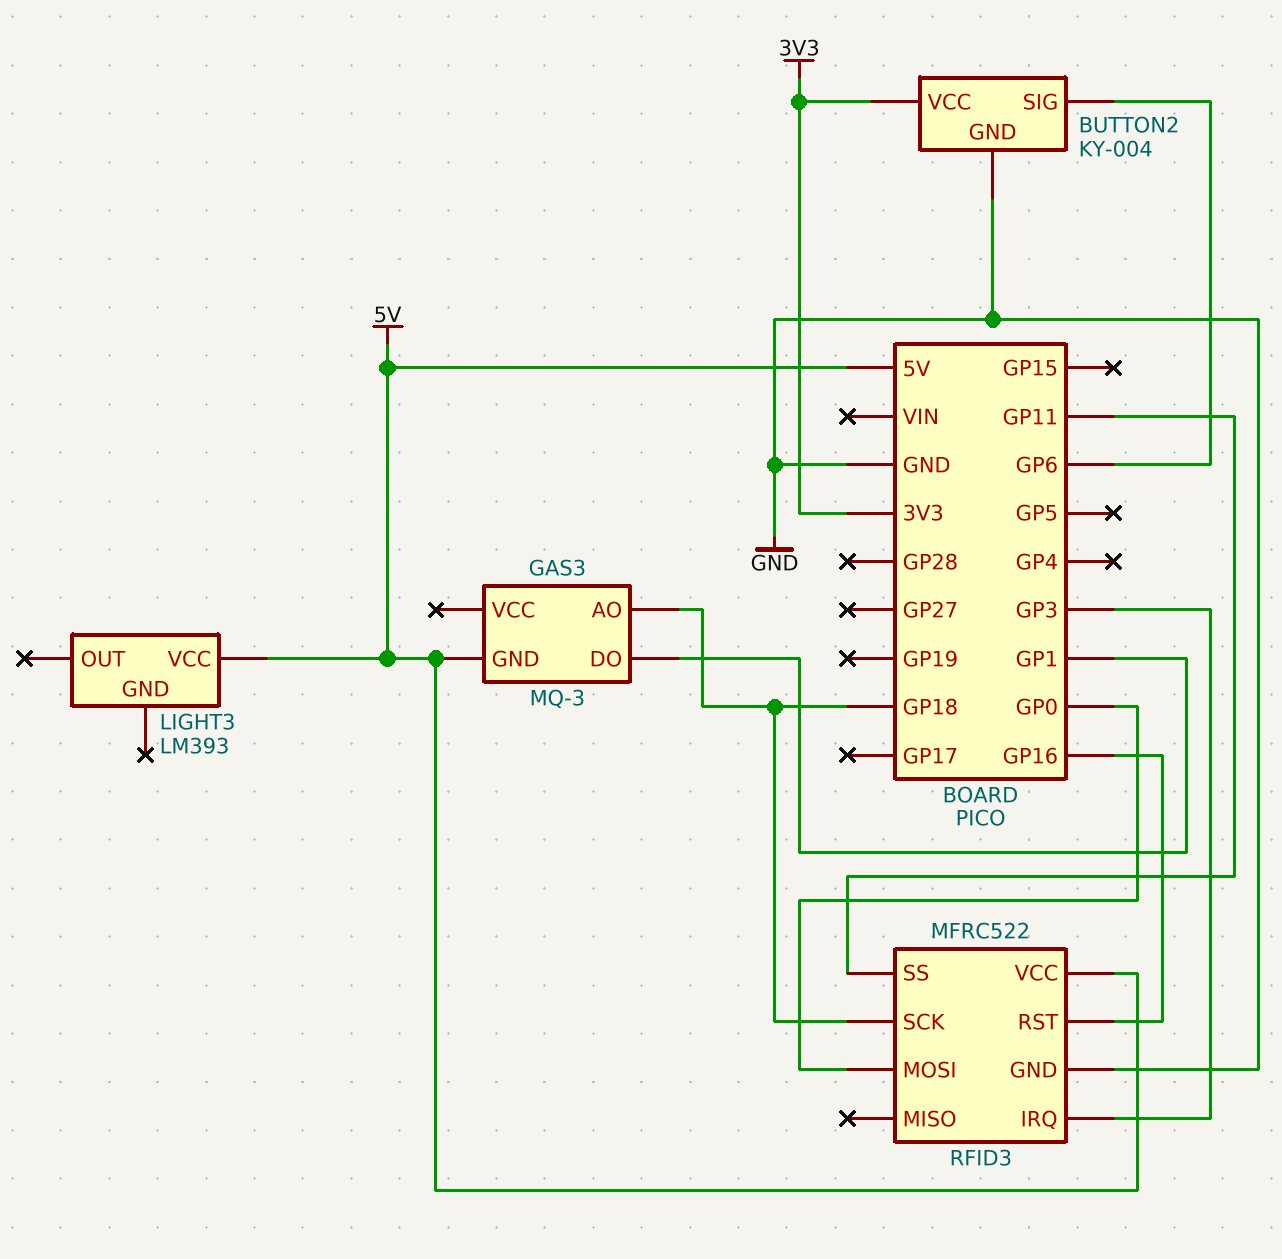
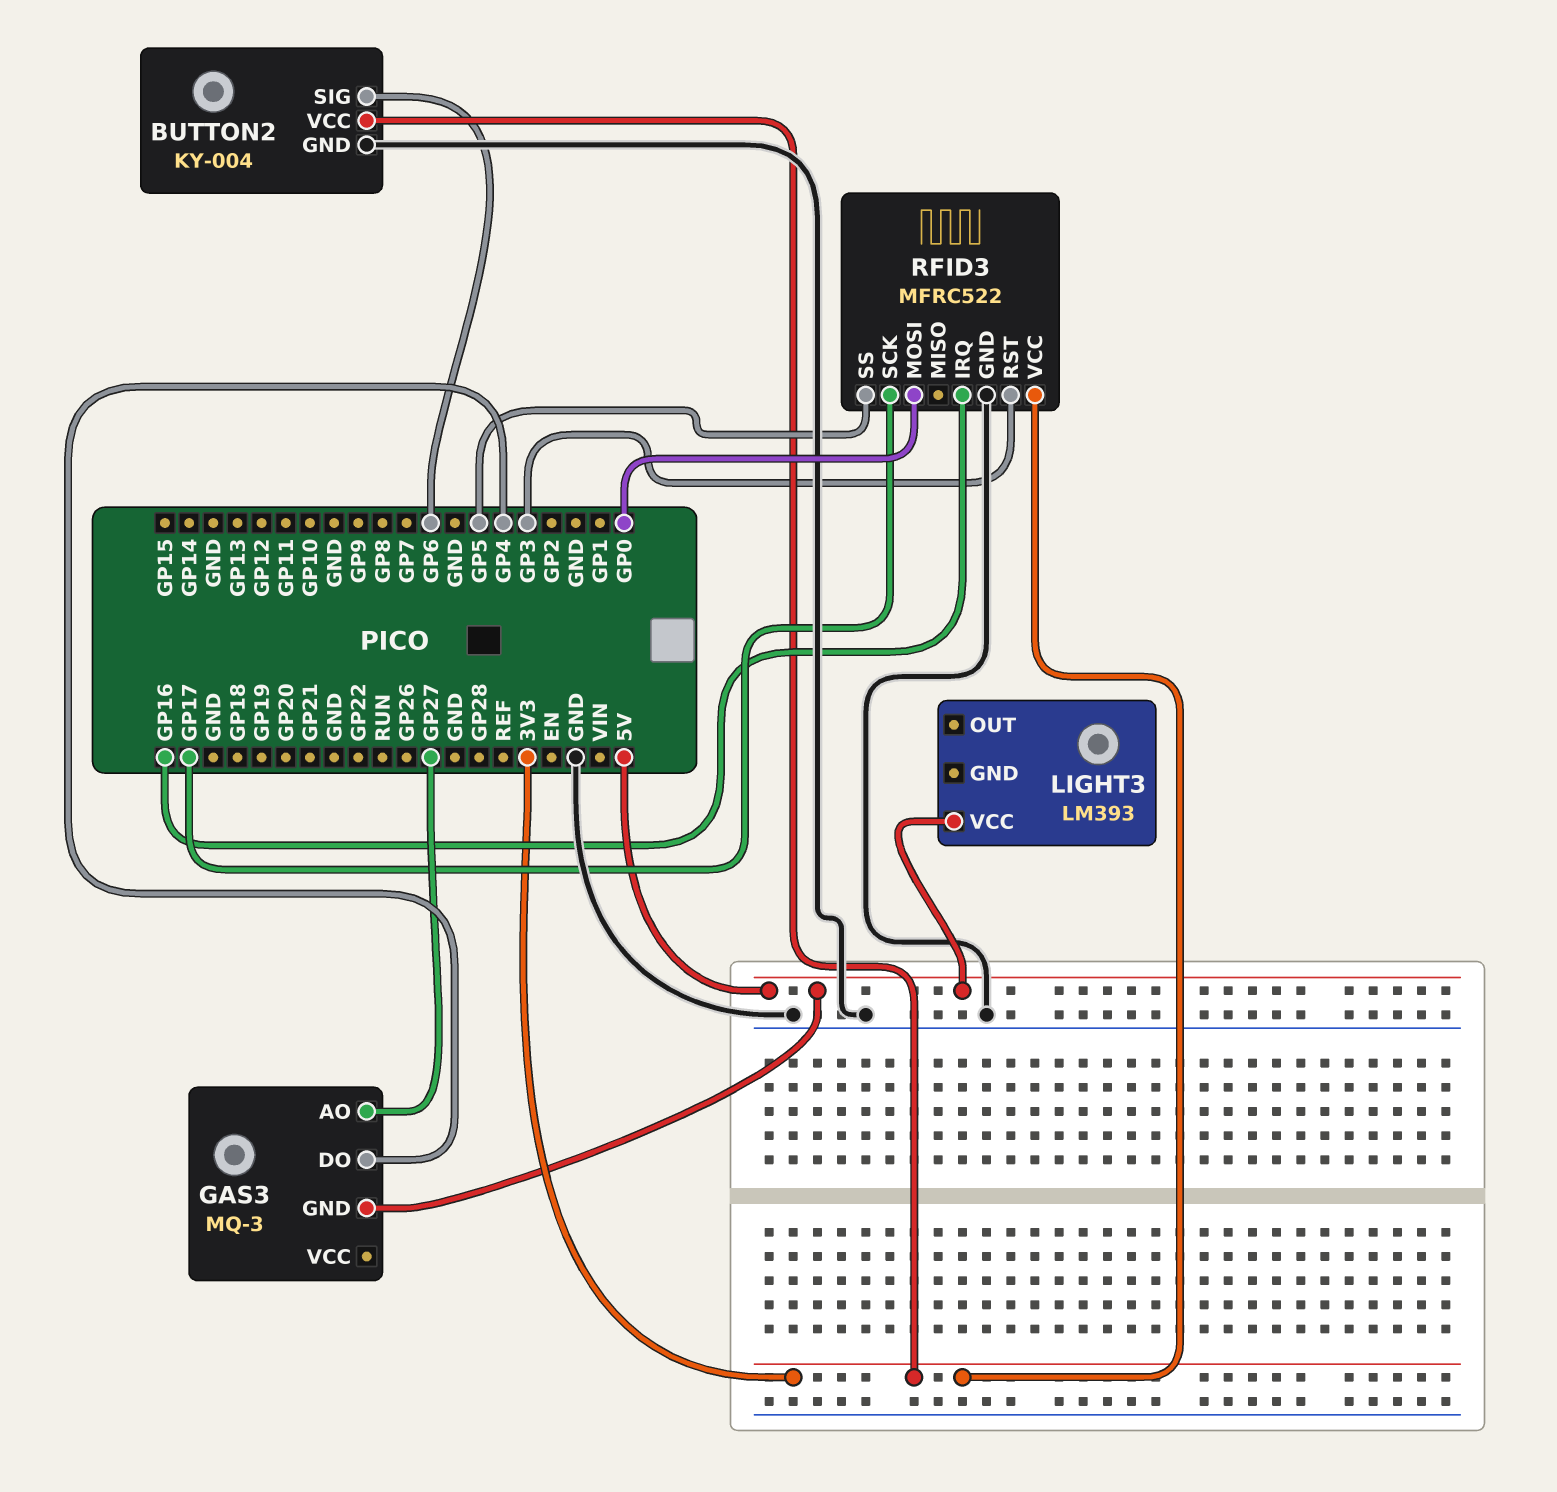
GAS3 pin AO: GP18 -> GP27
GAS3 pin DO: GP1 -> GP4
RFID3 pin IRQ: GP3 -> GP16
RFID3 pin RST: GP16 -> GP3
RFID3 pin SCK: GP18 -> GP17
RFID3 pin SS: GP11 -> GP5
RFID3 pin VCC: 5V -> 3V3

